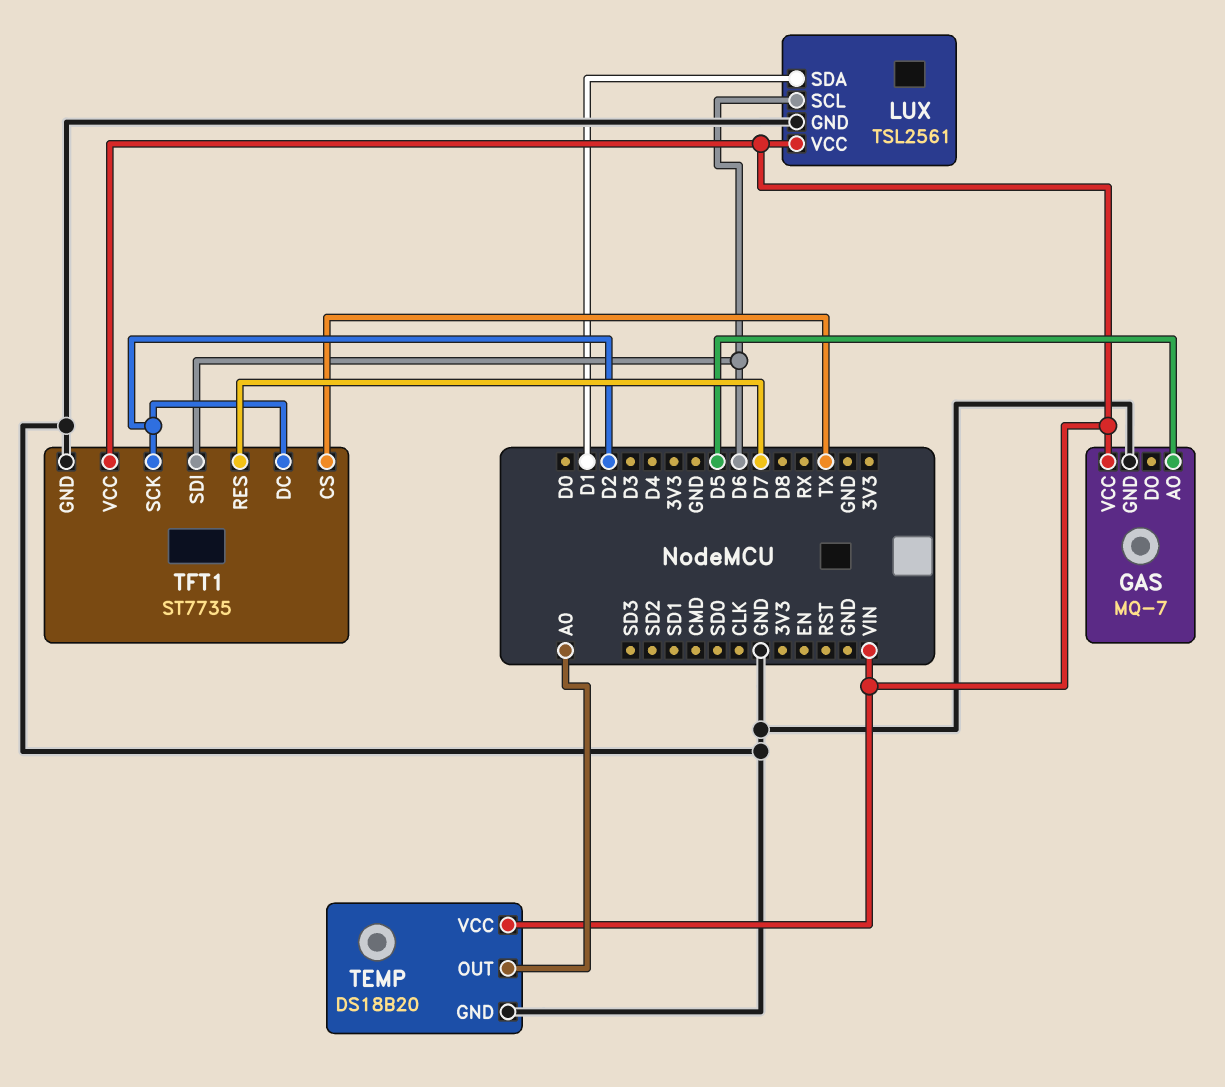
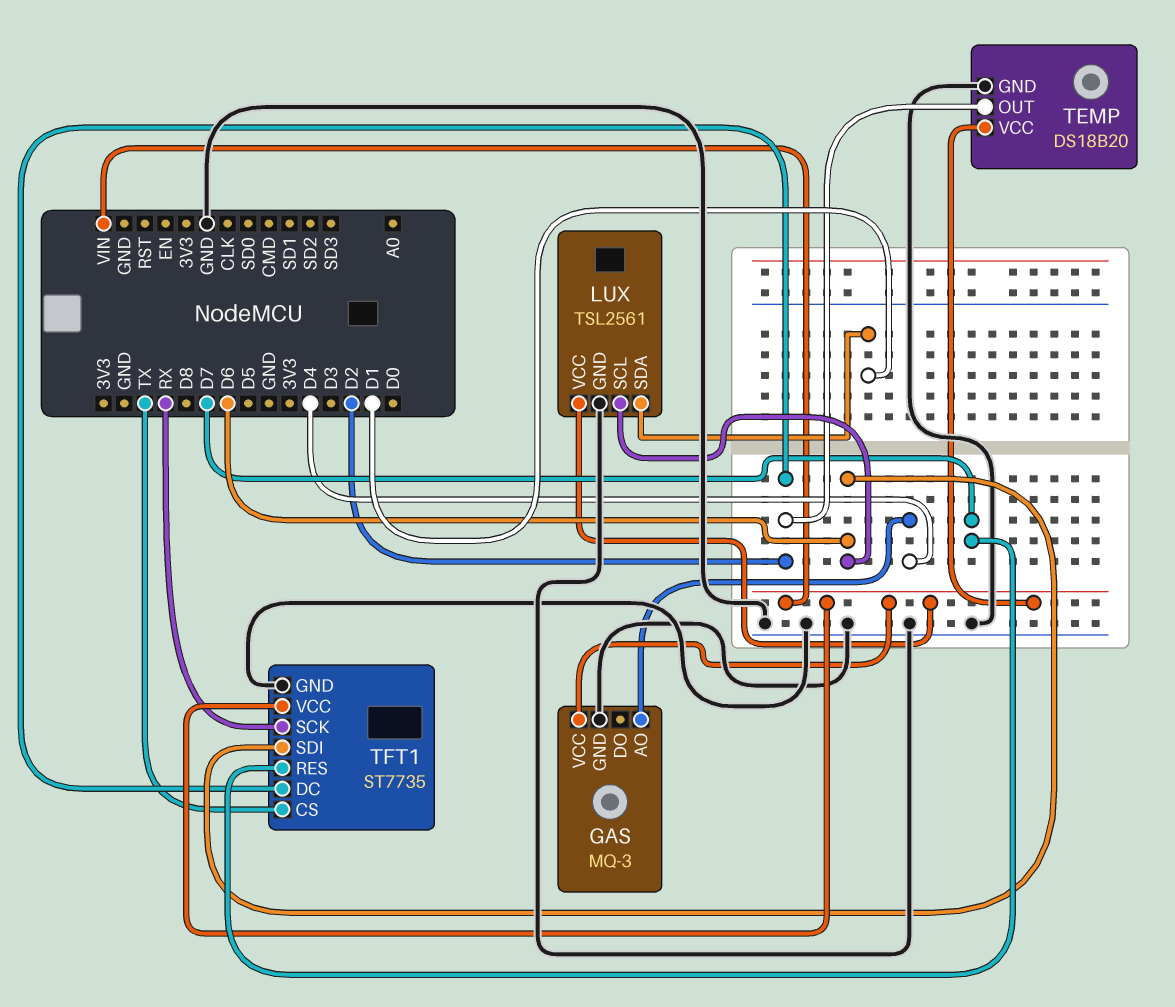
GAS: MQ-7 -> MQ-3
GAS pin AO: D5 -> D4
TEMP pin OUT: A0 -> D2
TFT1 pin SCK: D2 -> RX

